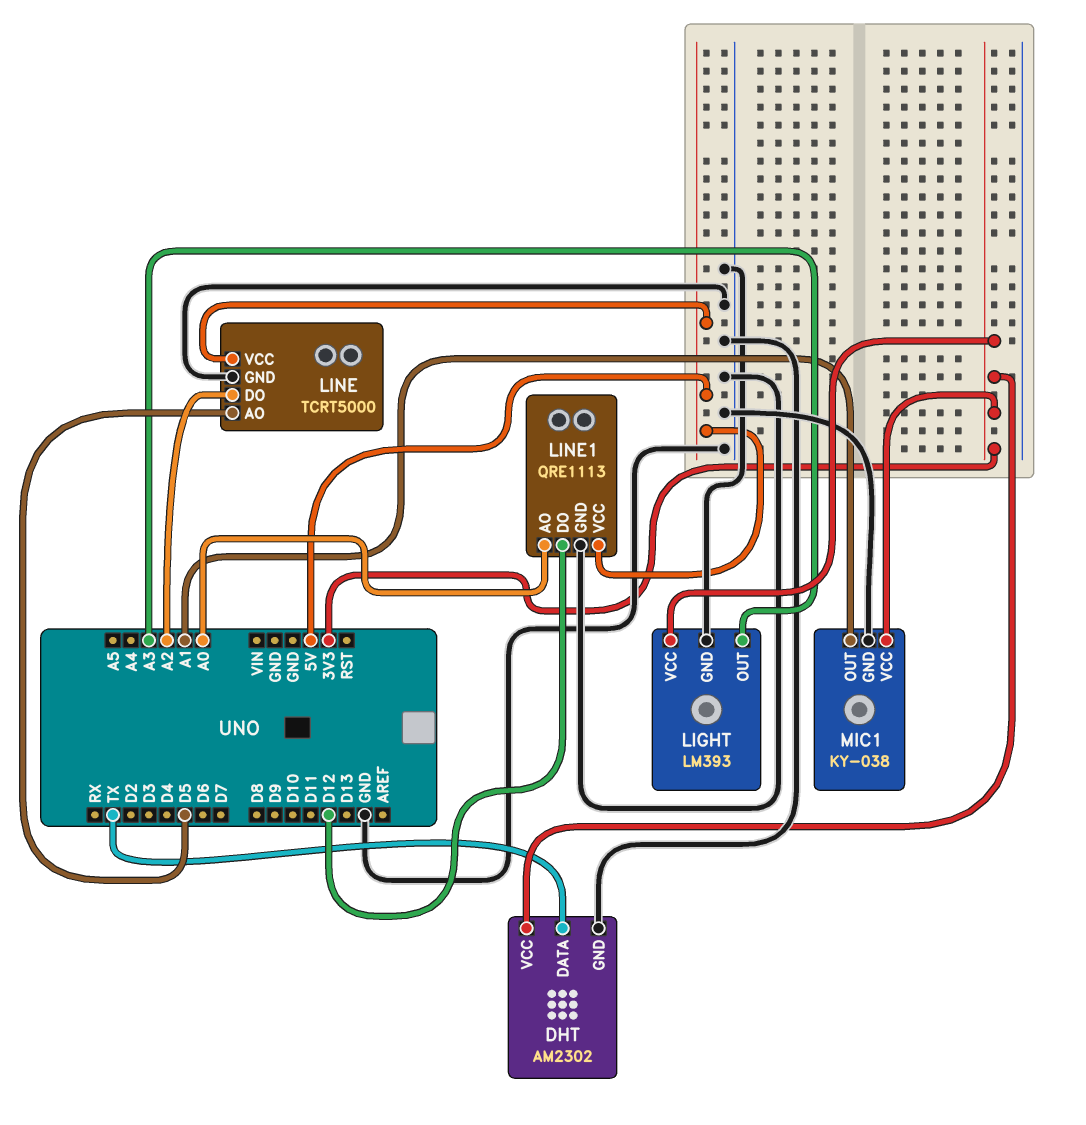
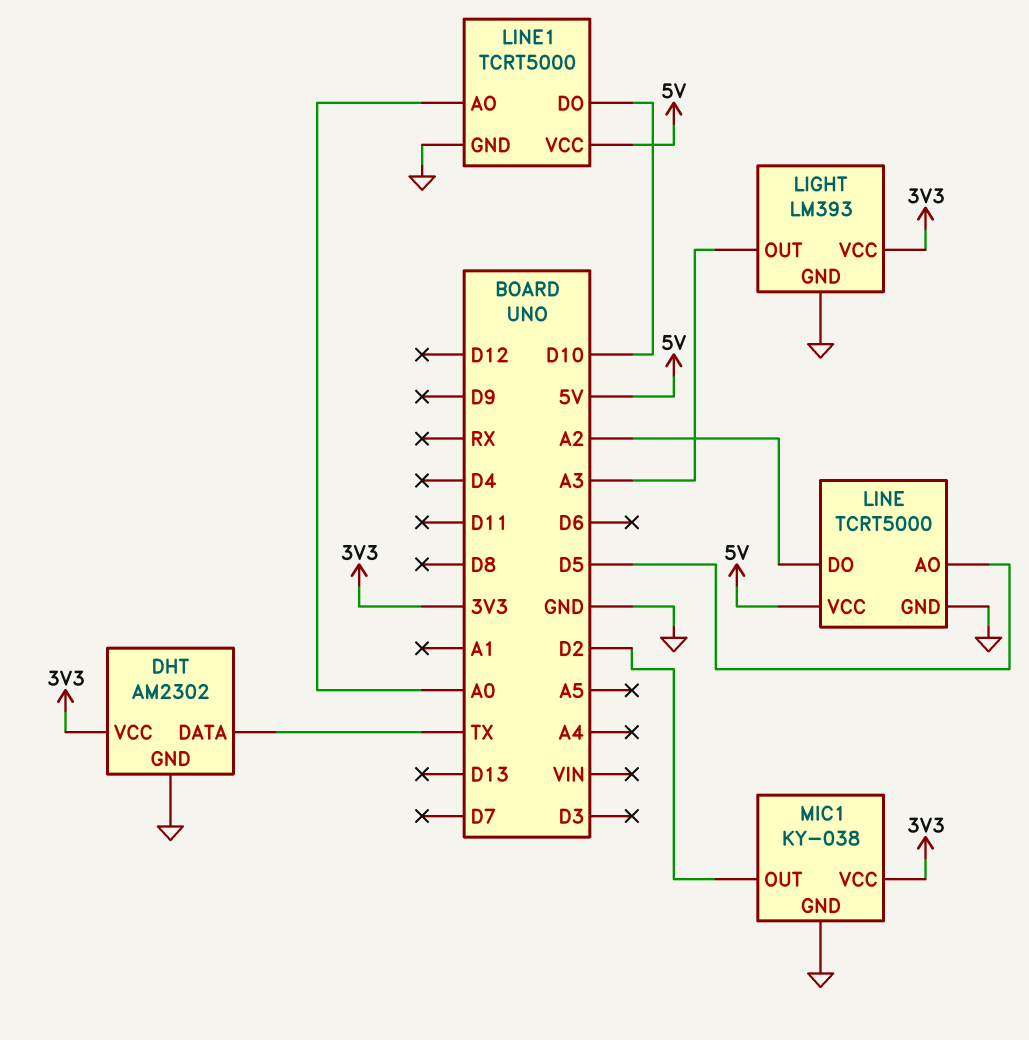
LINE1: QRE1113 -> TCRT5000
LINE1 pin DO: D12 -> D10
MIC1 pin OUT: A1 -> D2

